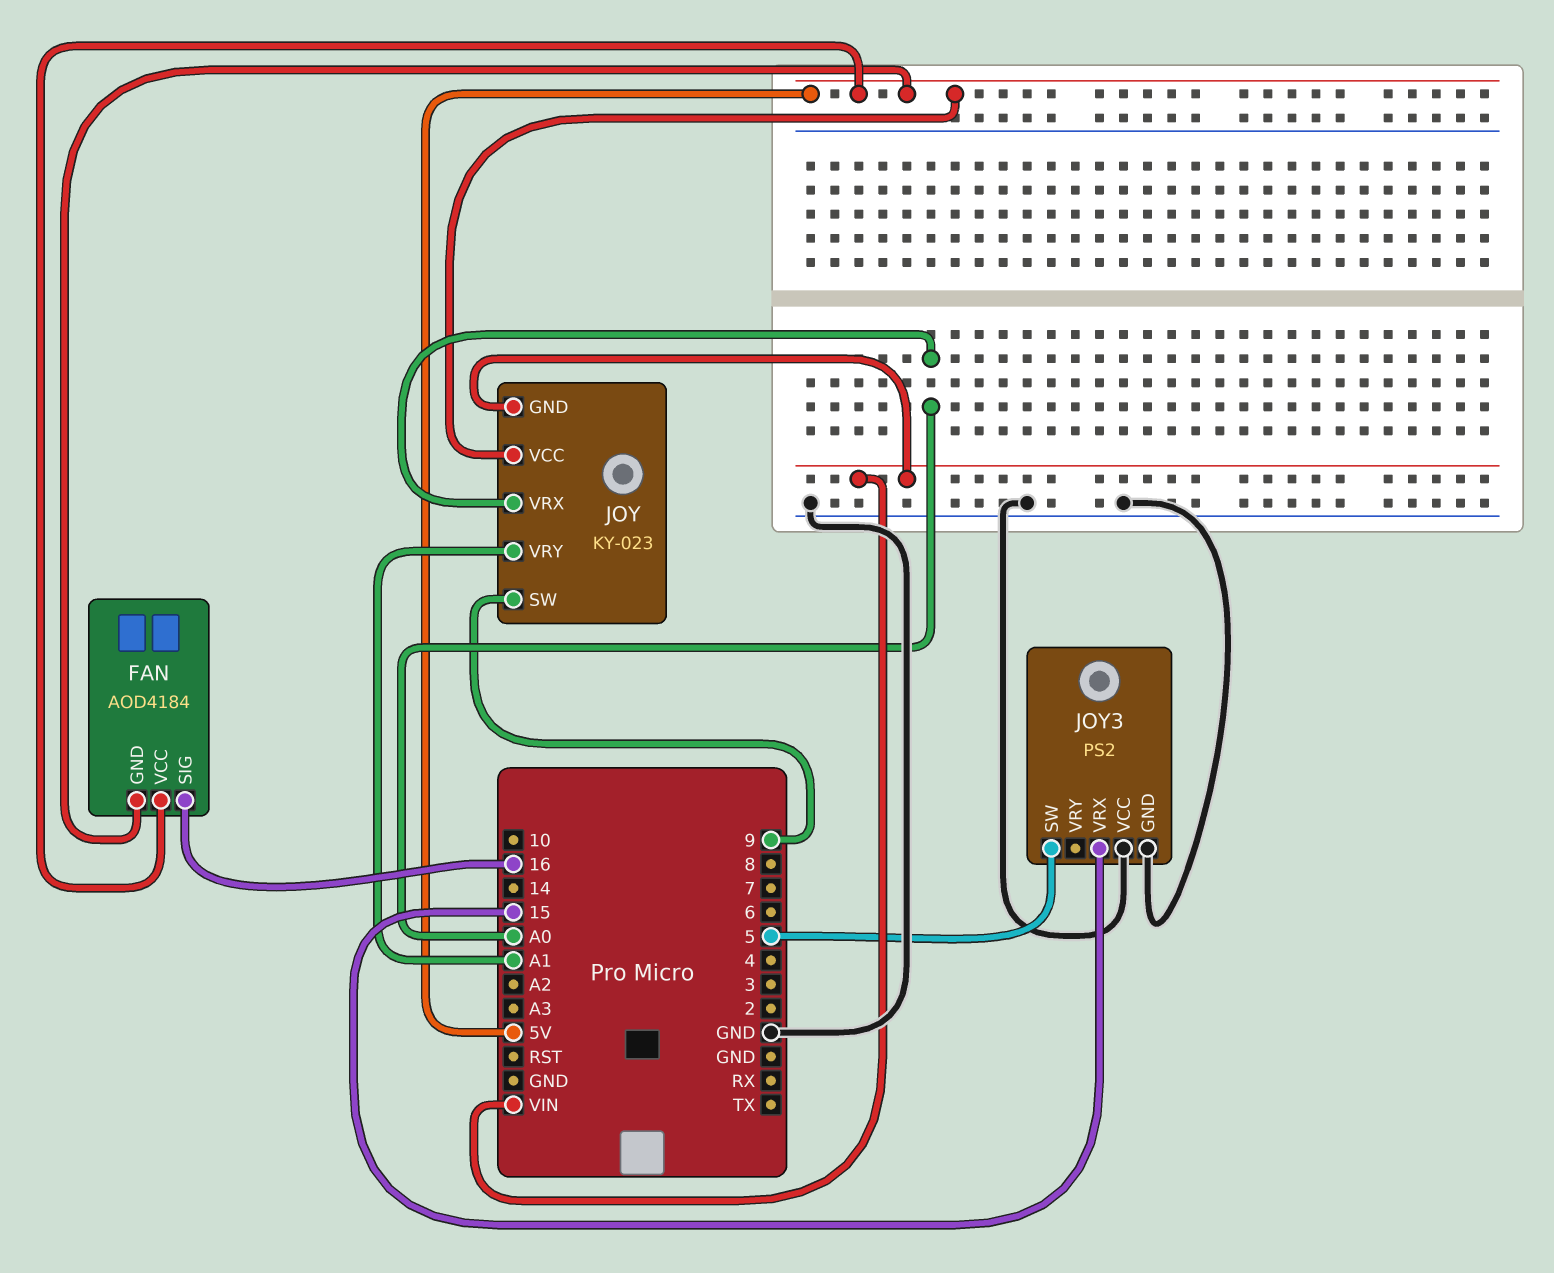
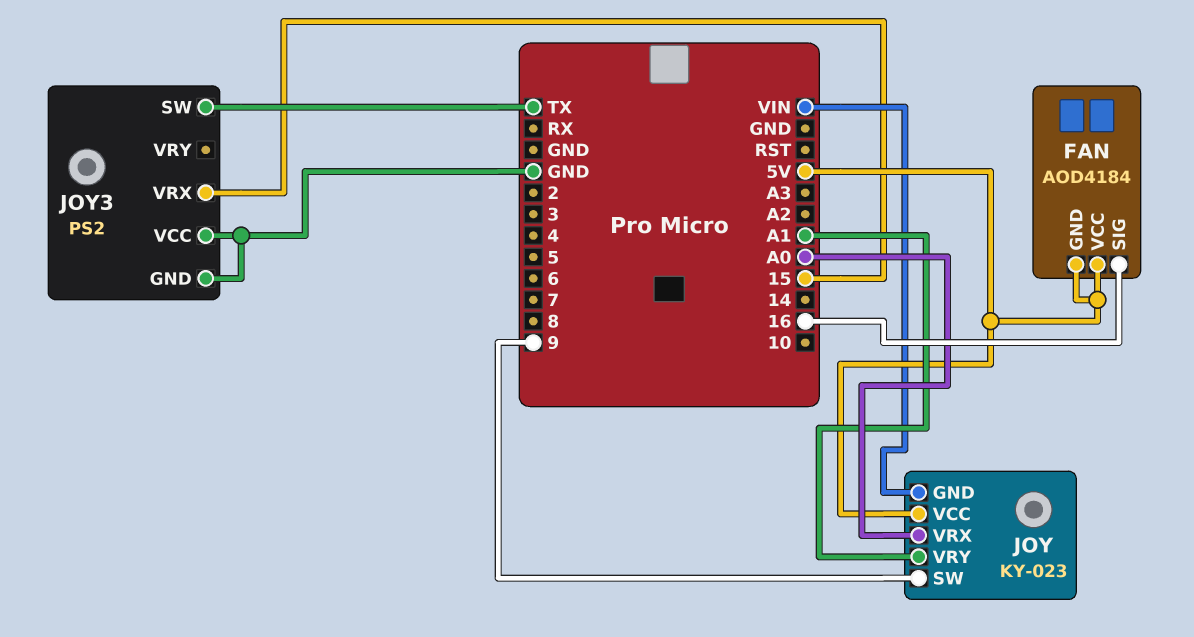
JOY3 pin SW: 5 -> TX

